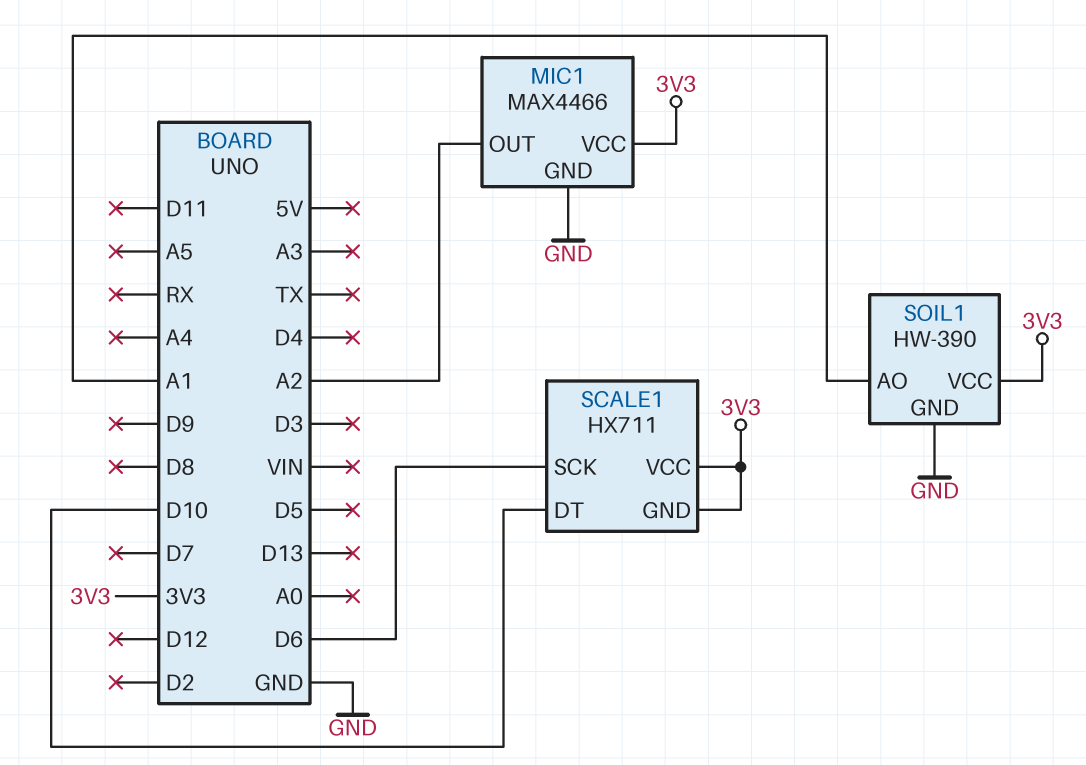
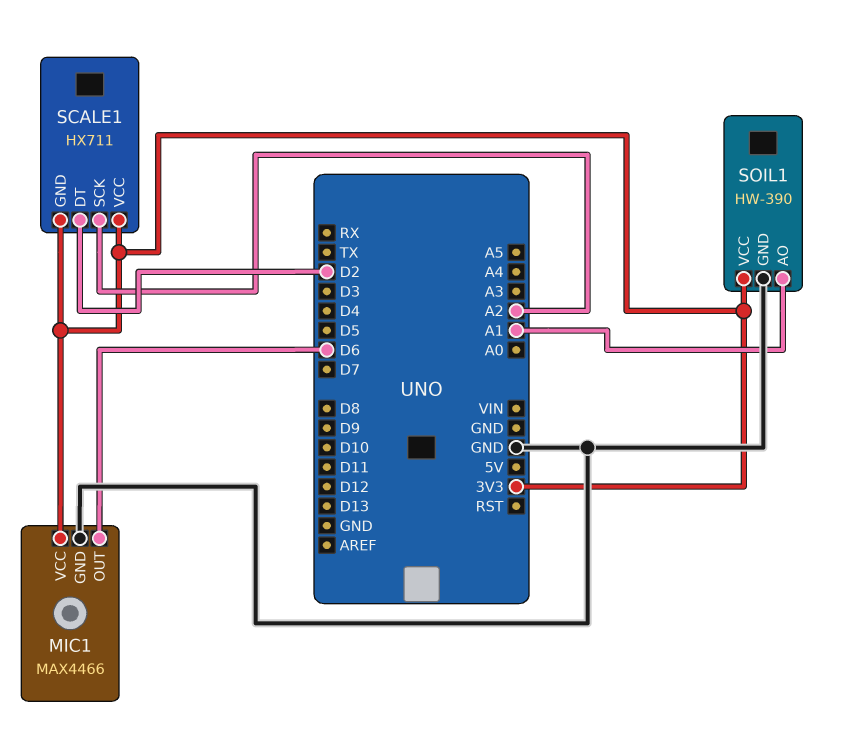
MIC1 pin OUT: A2 -> D6
SCALE1 pin DT: D10 -> D2
SCALE1 pin SCK: D6 -> A2

